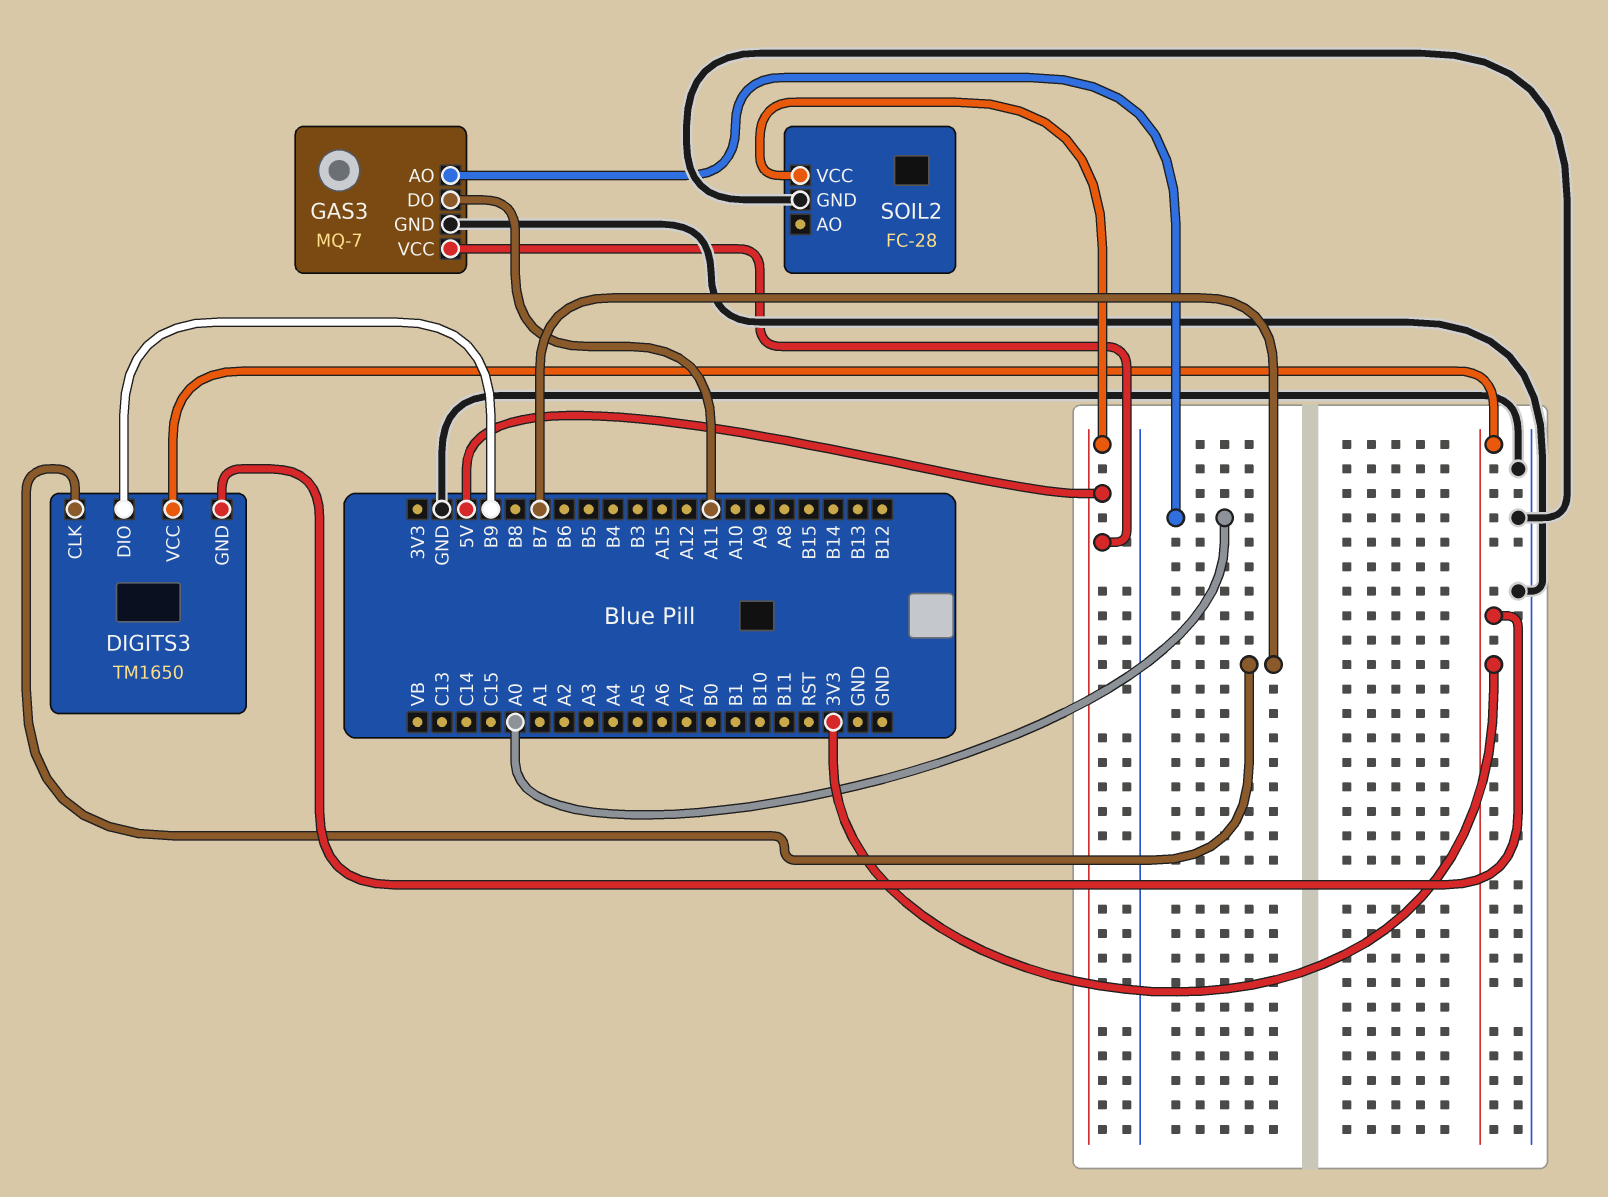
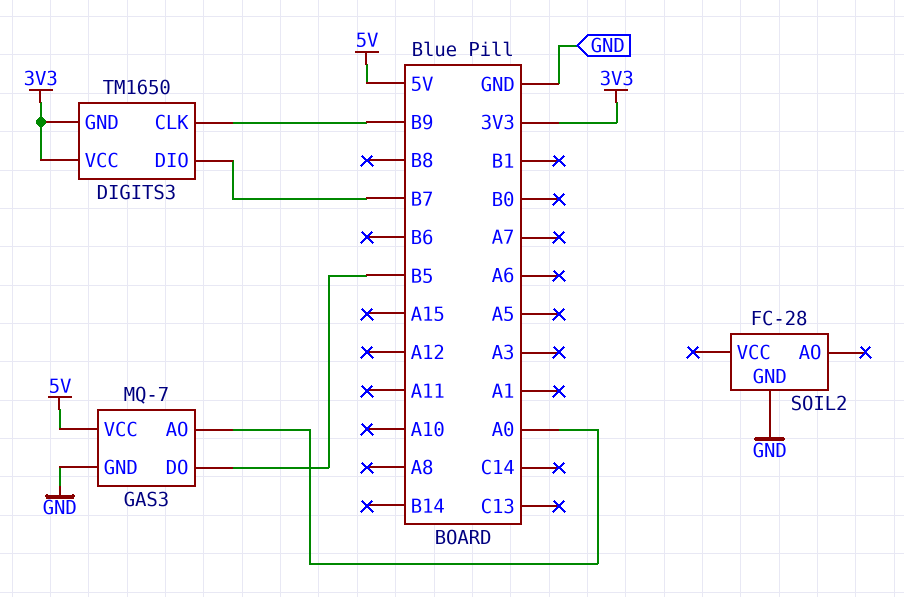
DIGITS3 pin CLK: B7 -> B9
DIGITS3 pin DIO: B9 -> B7
GAS3 pin DO: A11 -> B5
SOIL2 pin VCC: 5V -> none

